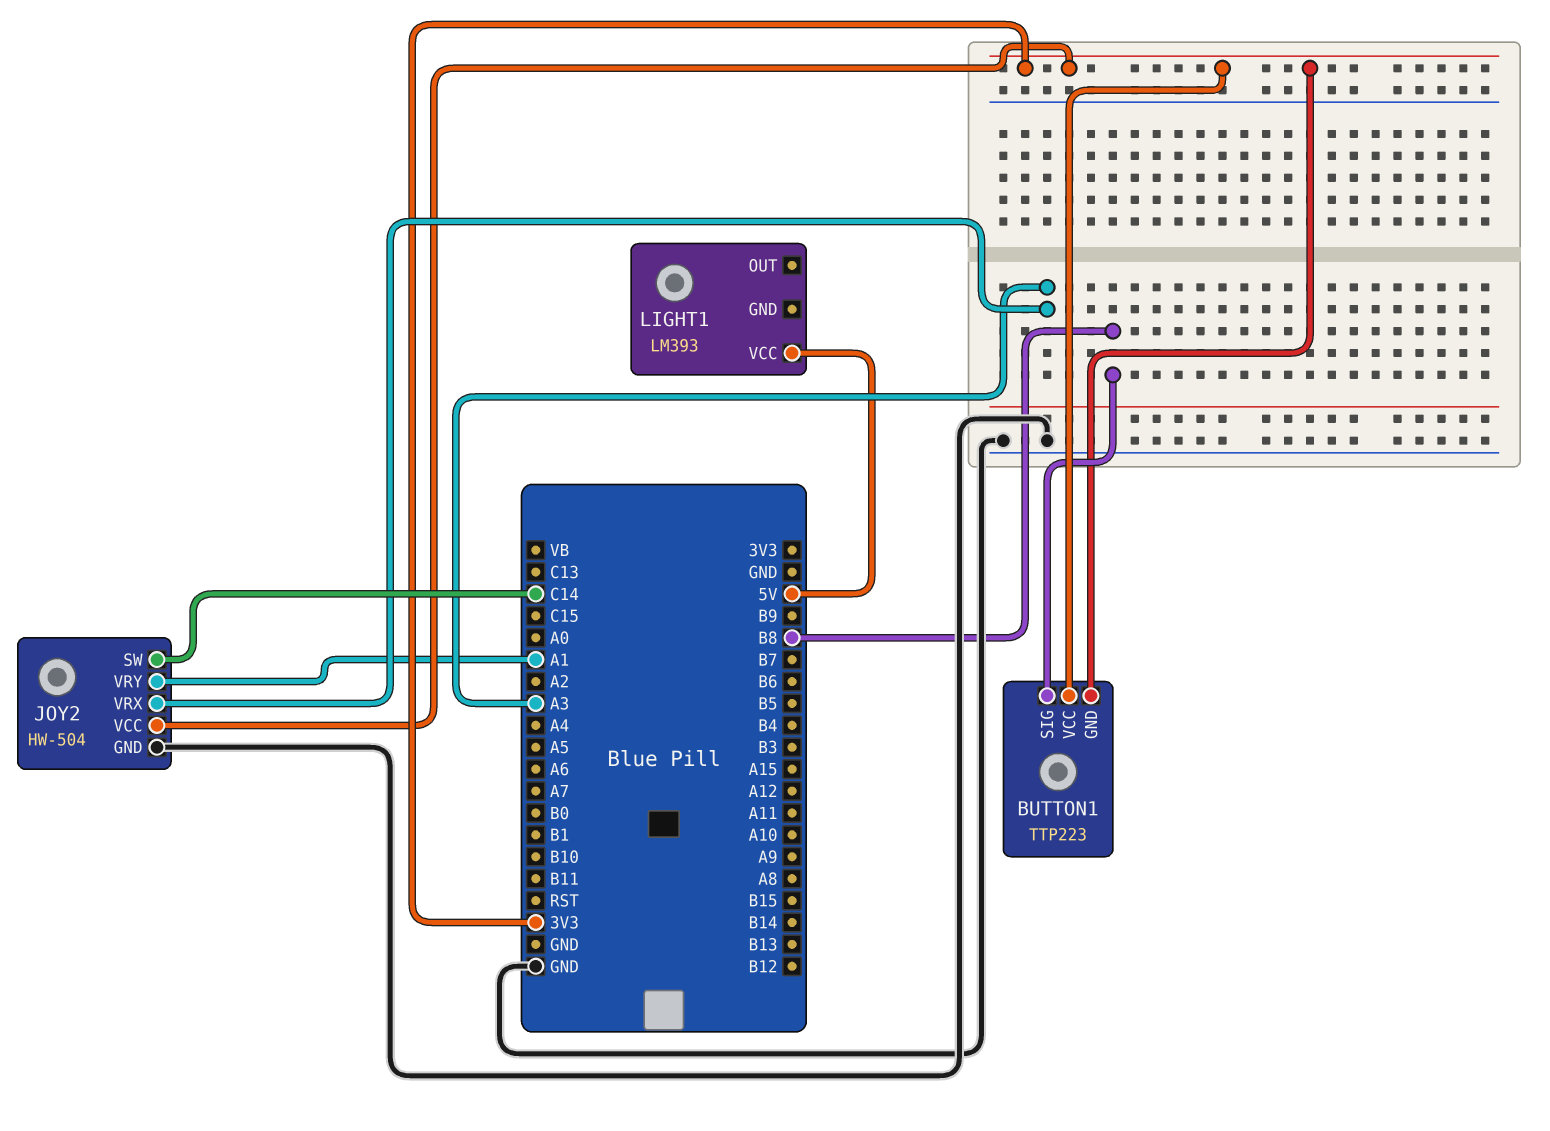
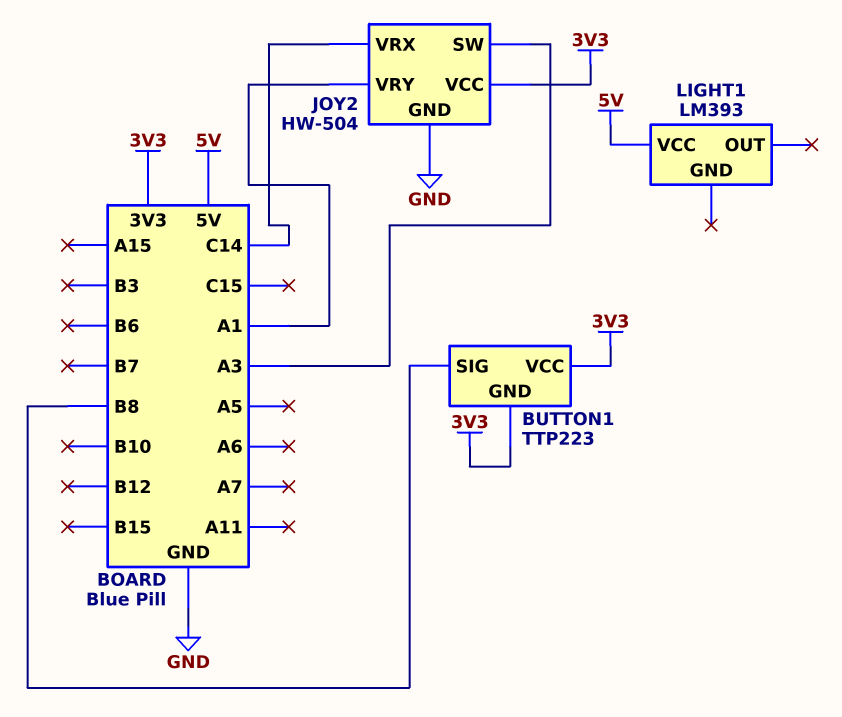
JOY2 pin SW: C14 -> A3
JOY2 pin VRX: A3 -> C14

